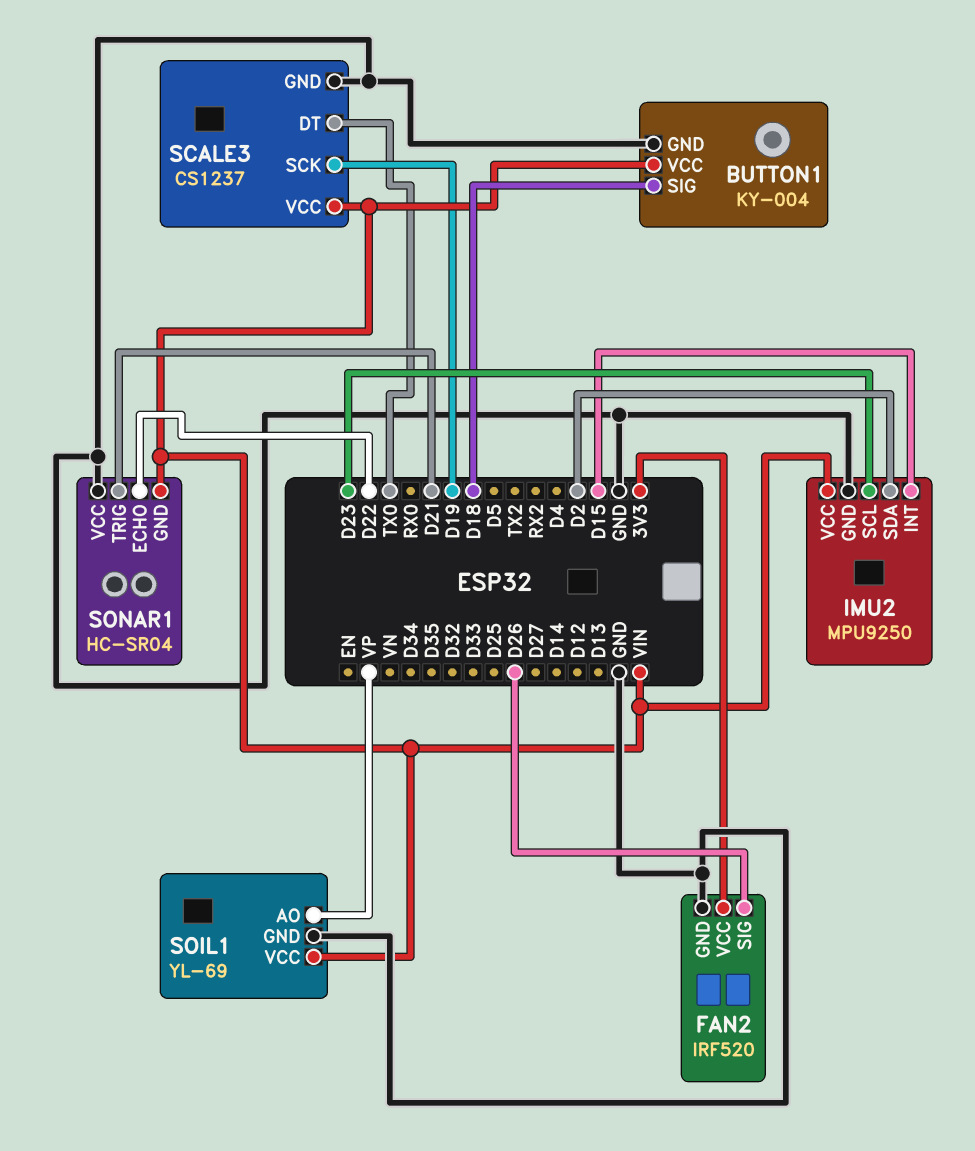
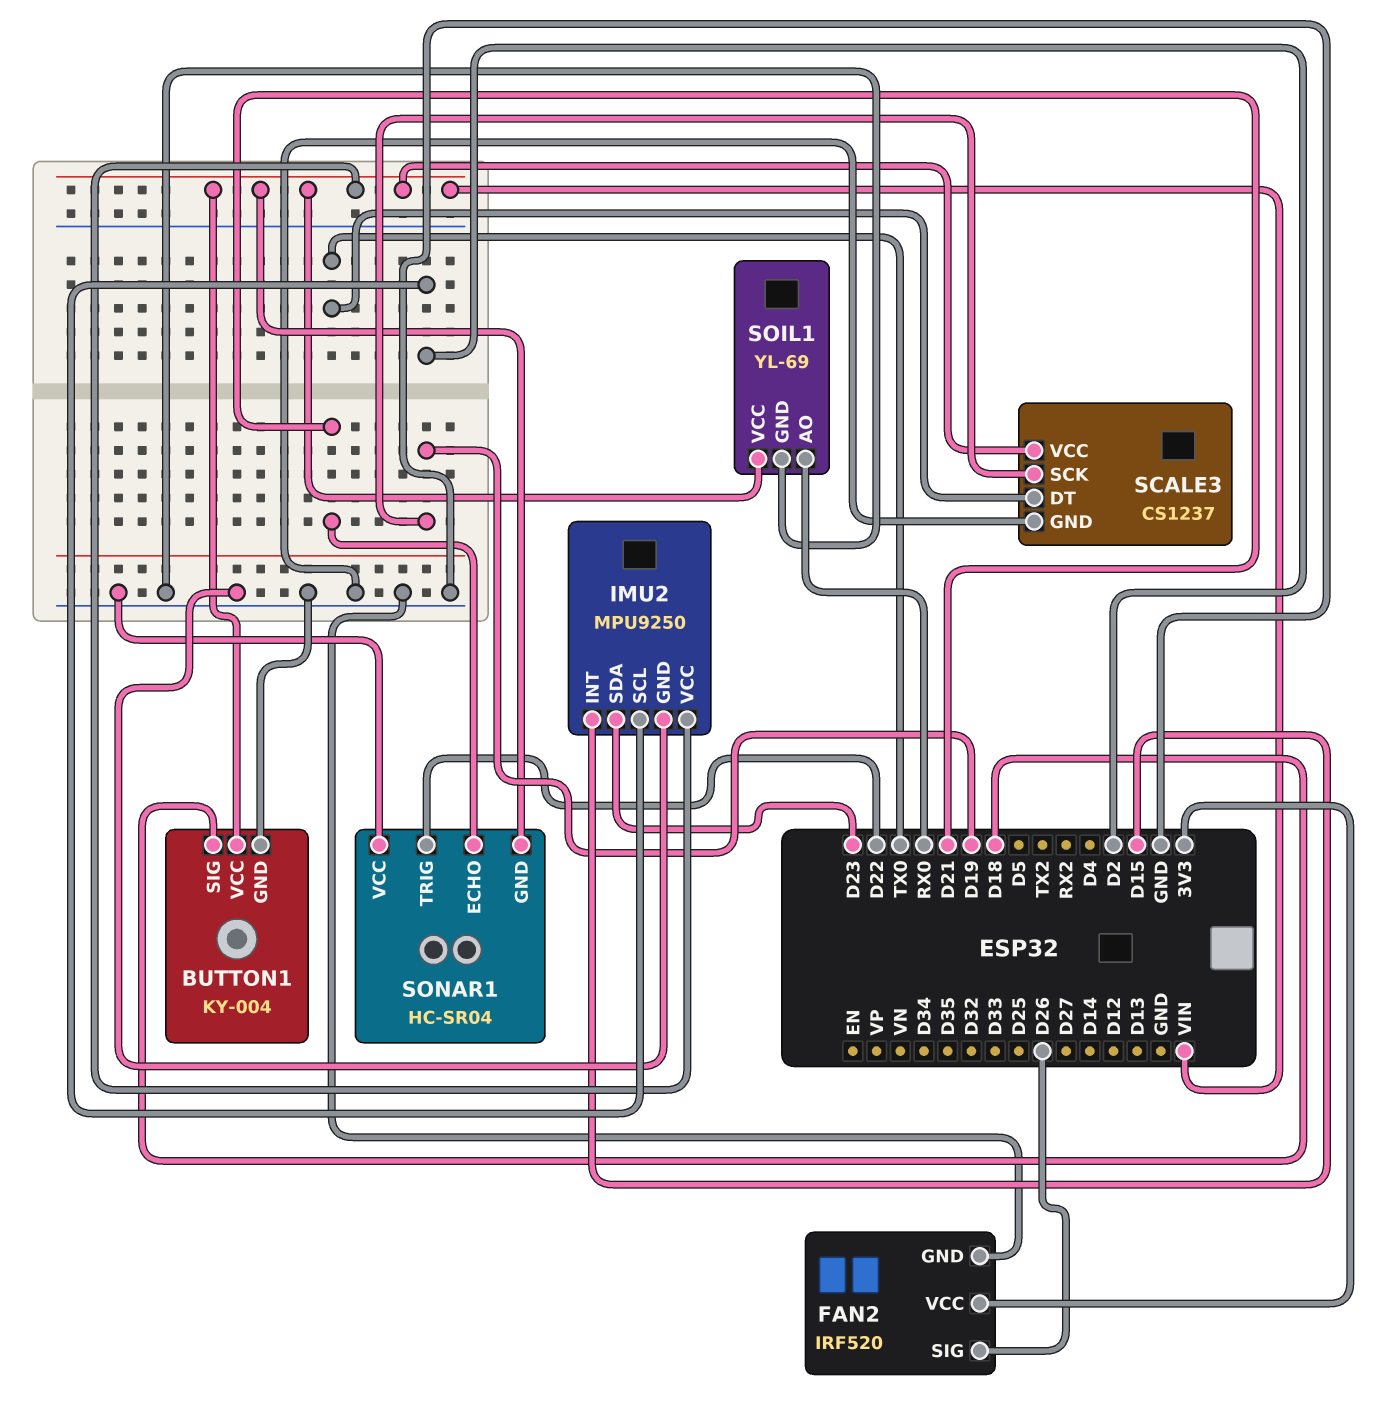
IMU2 pin SCL: D23 -> D2
IMU2 pin SDA: D2 -> D23
SOIL1 pin AO: VP -> RX0
SONAR1 pin ECHO: D22 -> D21
SONAR1 pin TRIG: D21 -> D22

